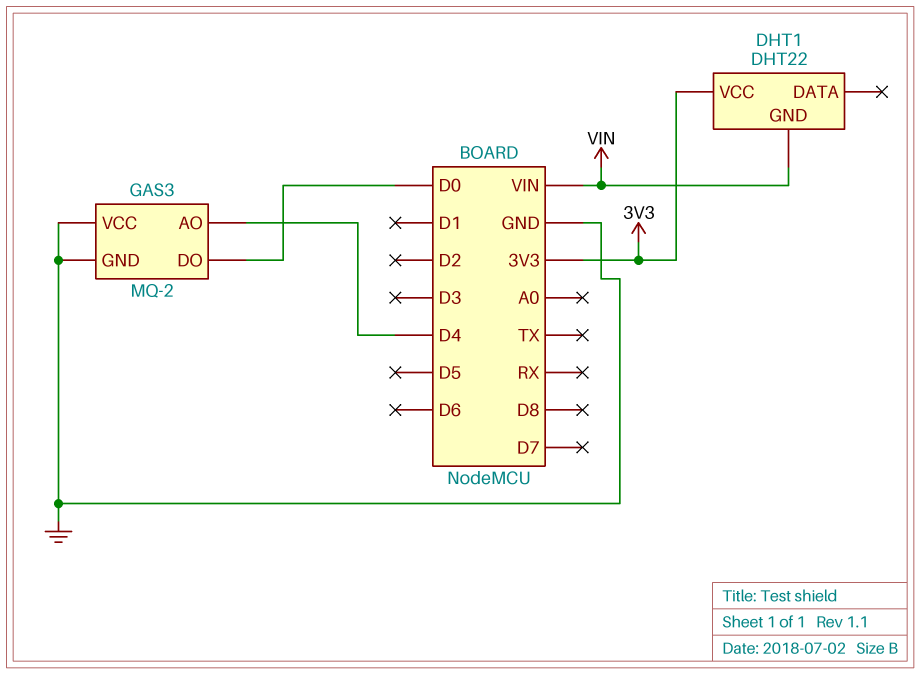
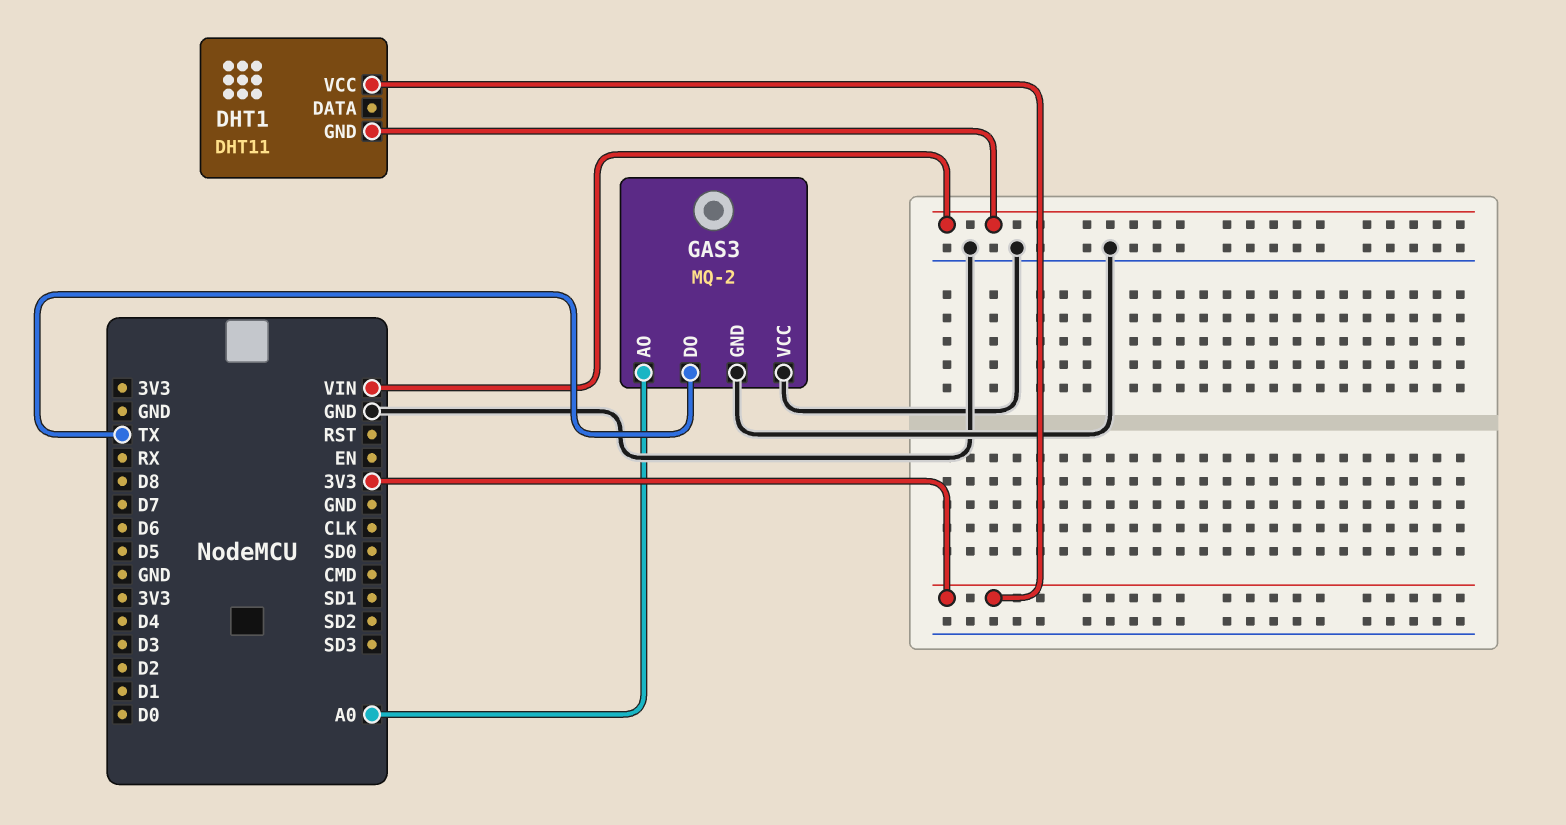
DHT1: DHT22 -> DHT11
GAS3 pin AO: D4 -> A0
GAS3 pin DO: D0 -> TX

